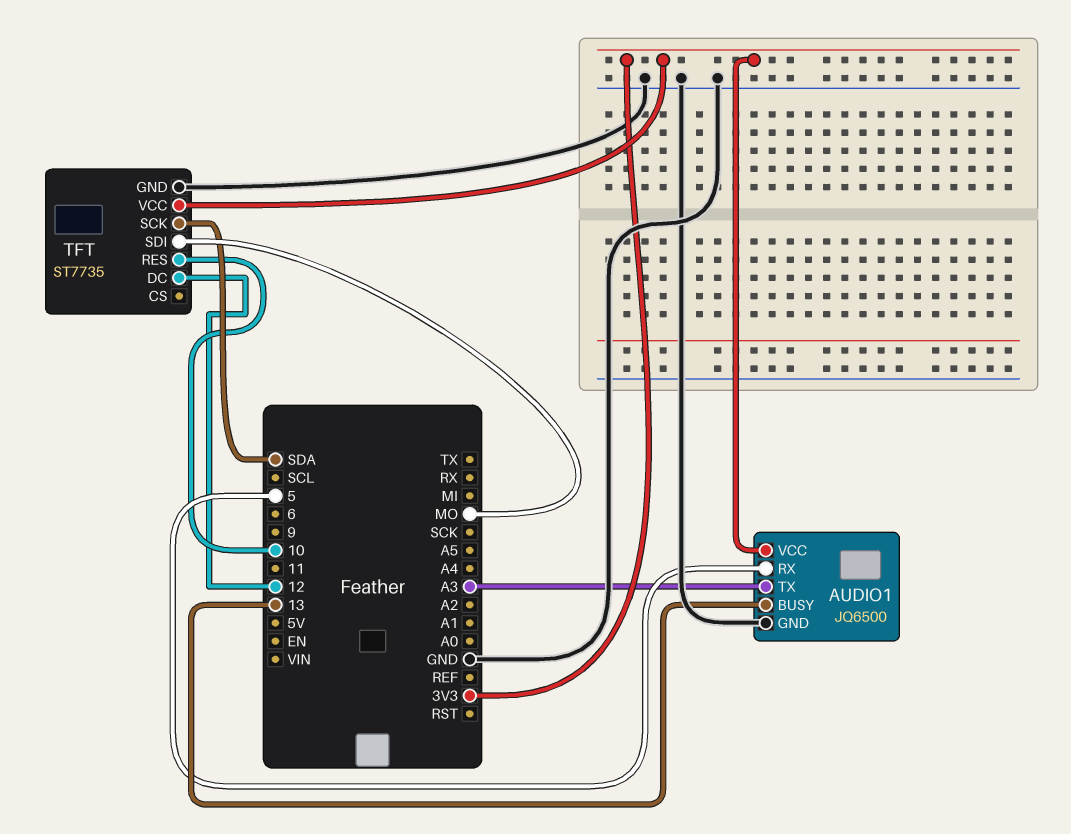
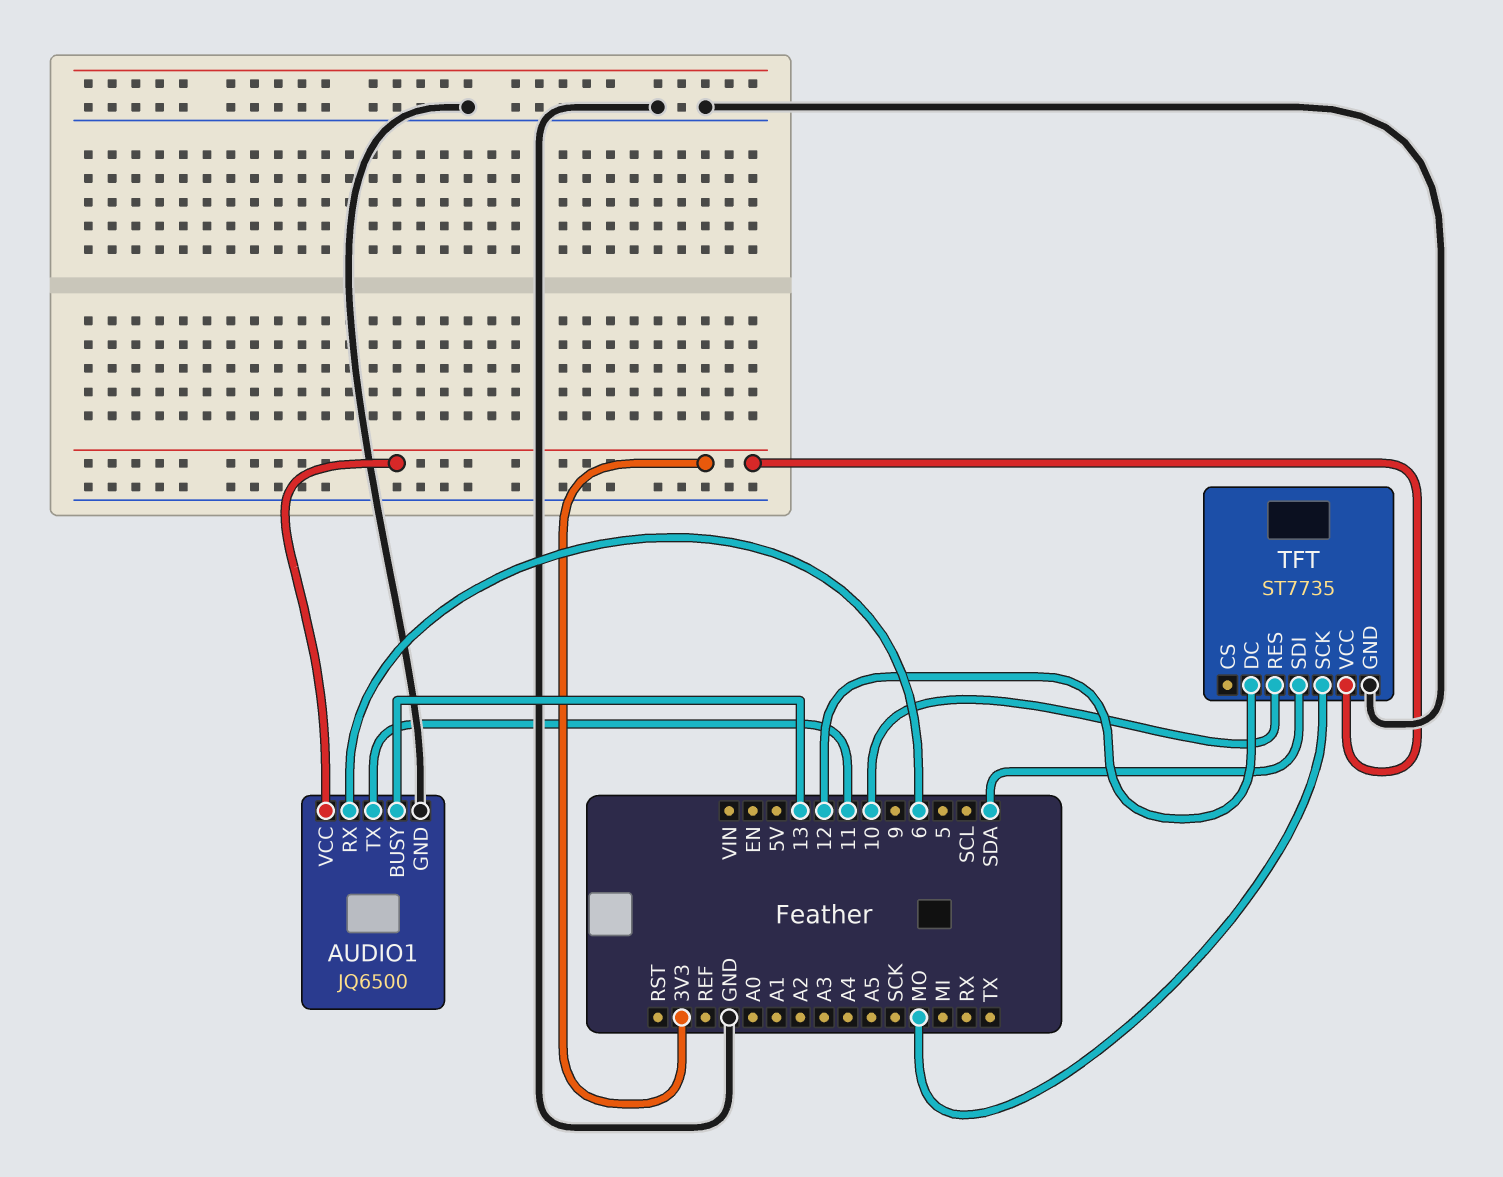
AUDIO1 pin RX: 5 -> 6
AUDIO1 pin TX: A3 -> 11
TFT pin SCK: SDA -> MO
TFT pin SDI: MO -> SDA

